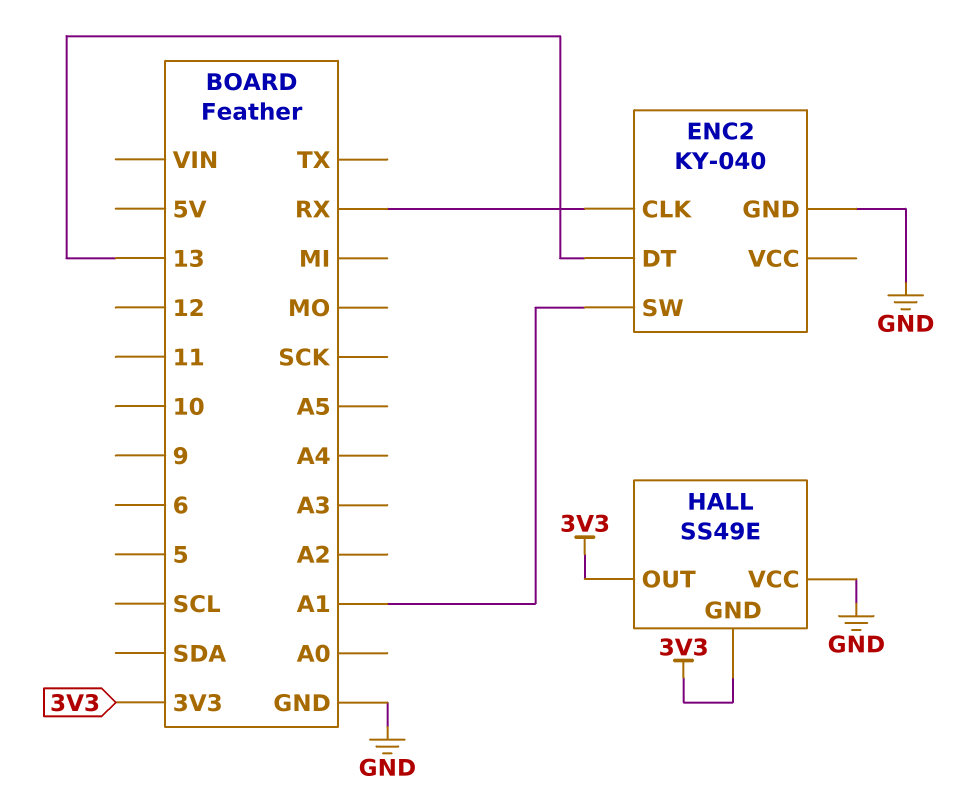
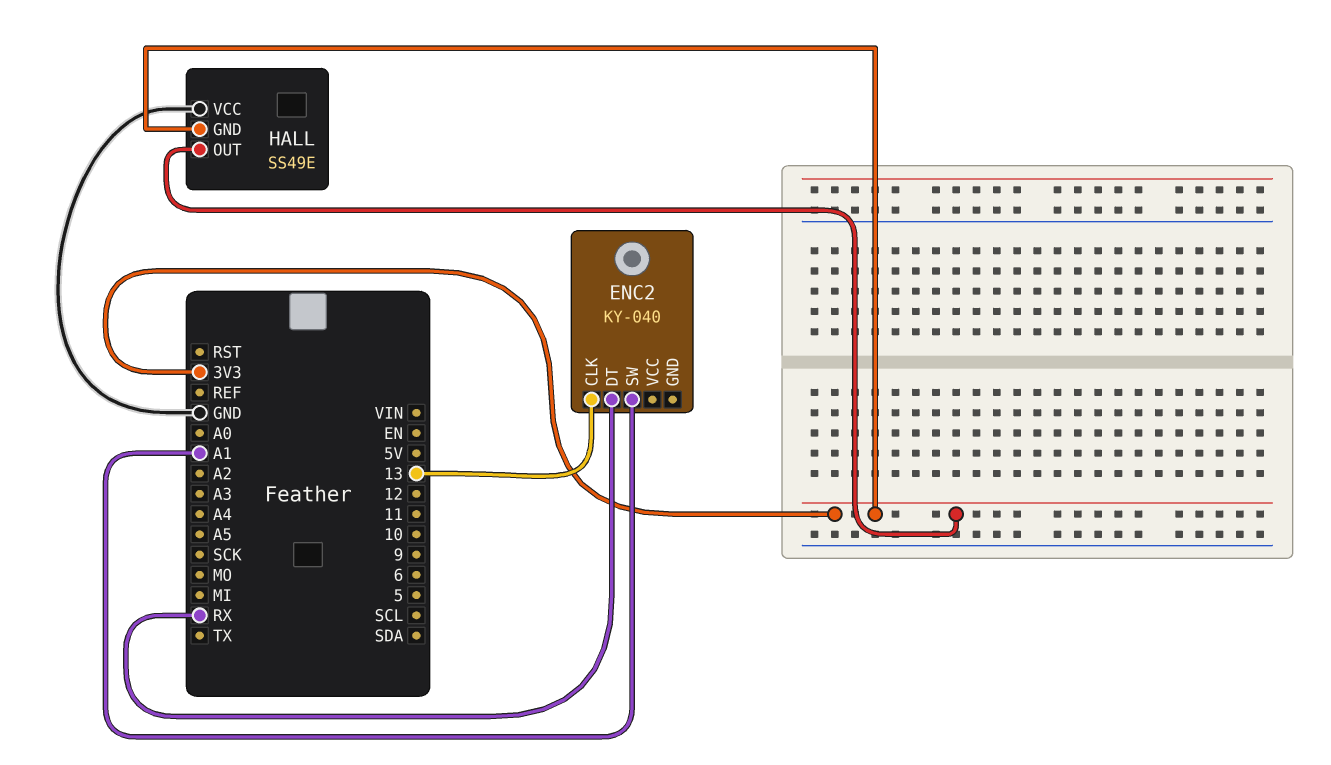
ENC2 pin CLK: RX -> 13
ENC2 pin DT: 13 -> RX
ENC2 pin GND: GND -> none

